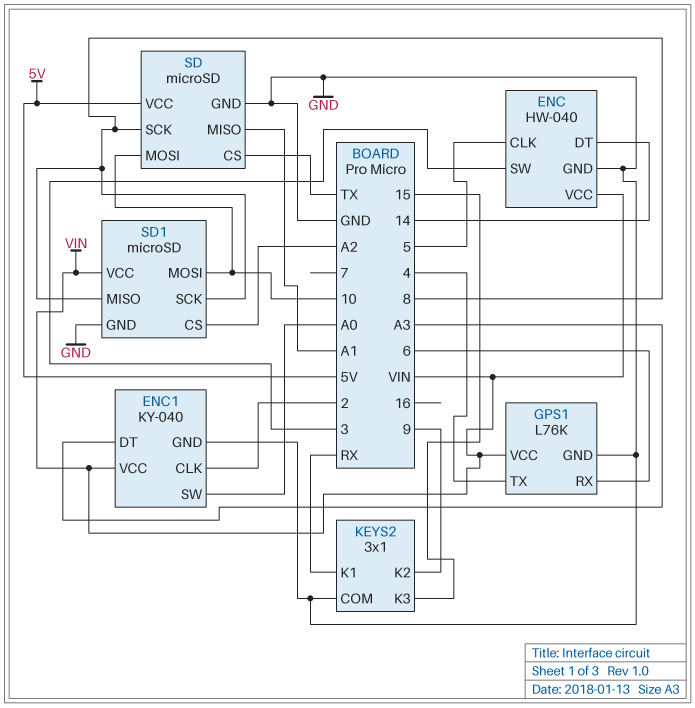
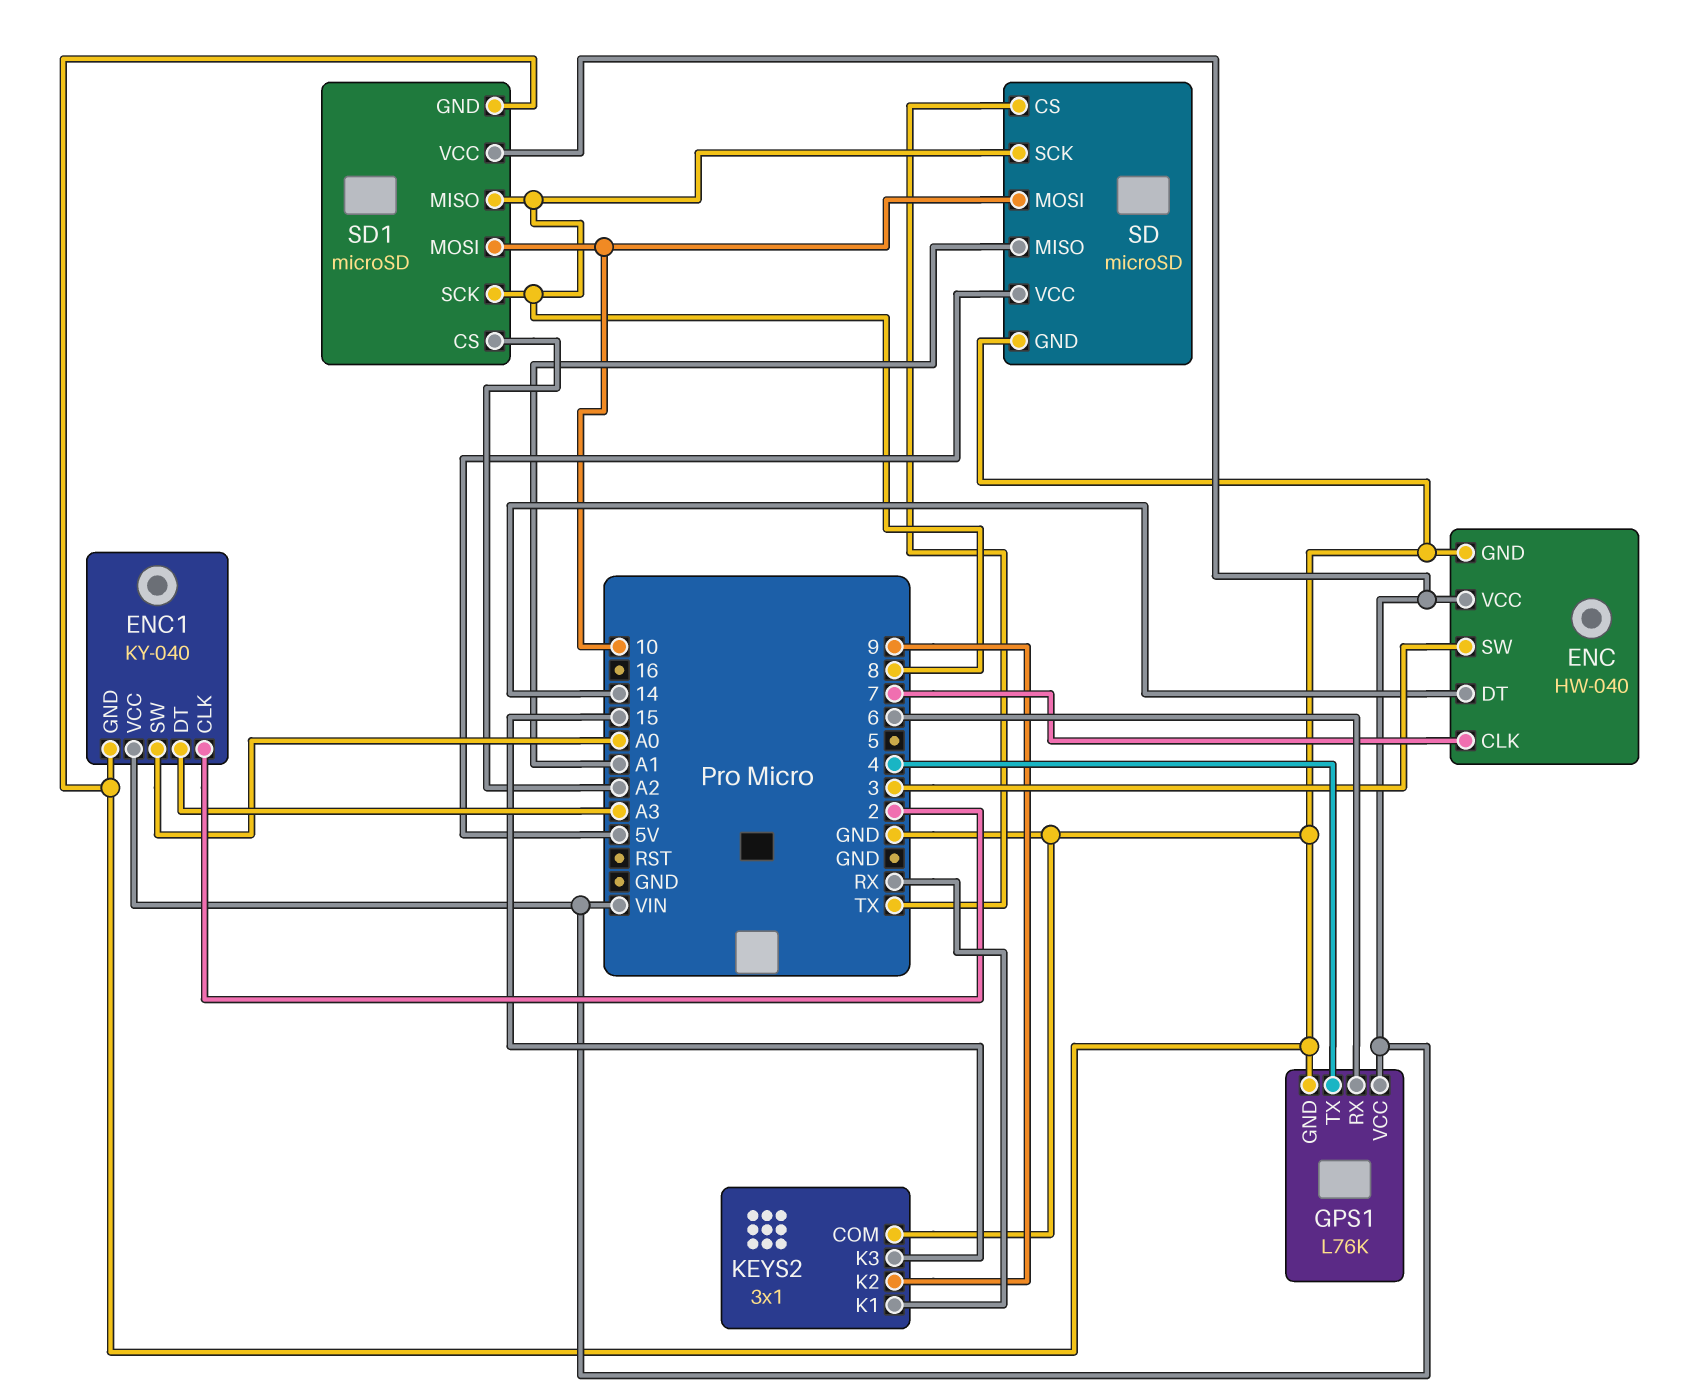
ENC pin CLK: 5 -> 7

